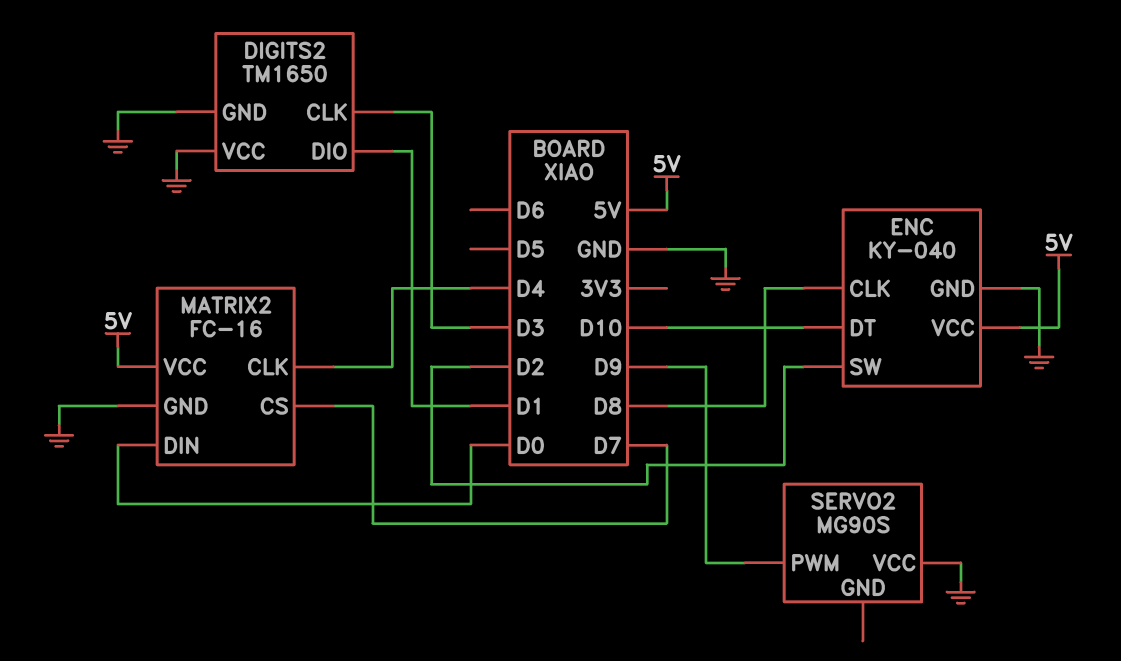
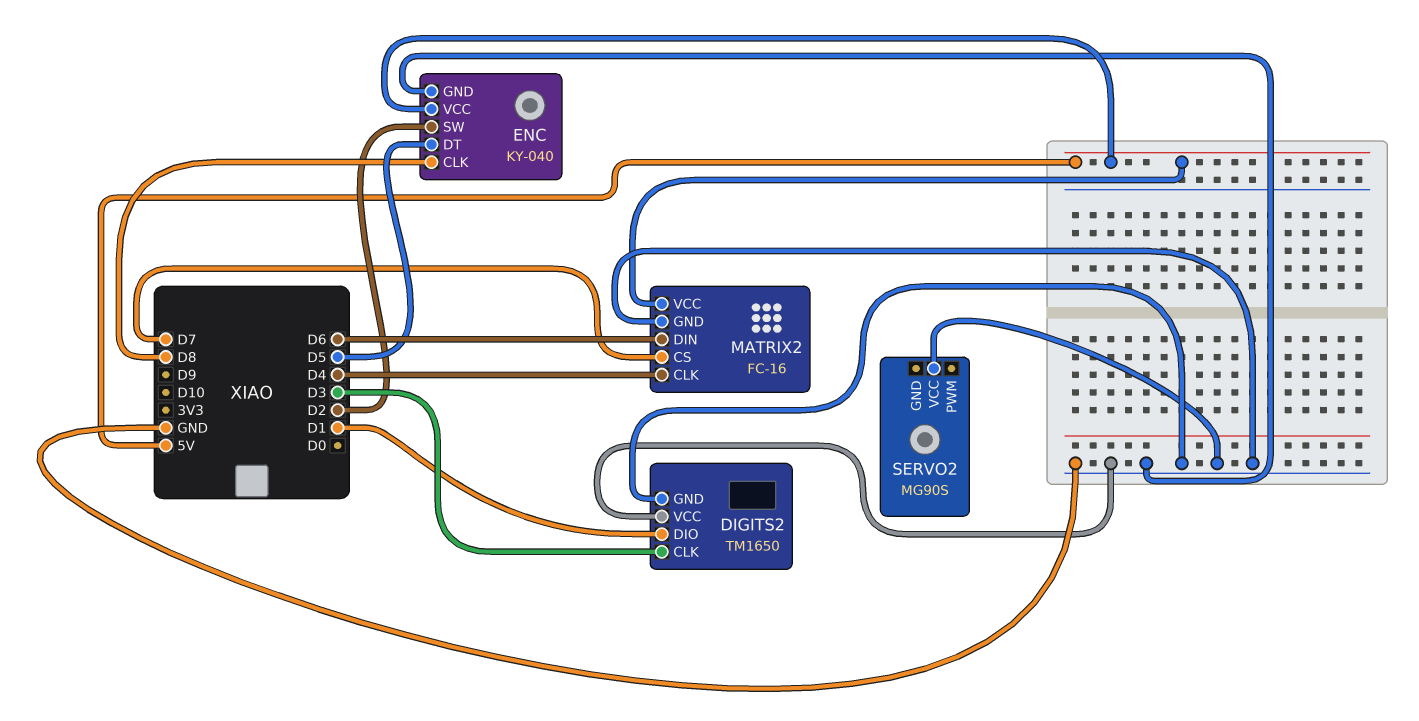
ENC pin DT: D10 -> D5
MATRIX2 pin DIN: D0 -> D6
SERVO2 pin PWM: D9 -> none

